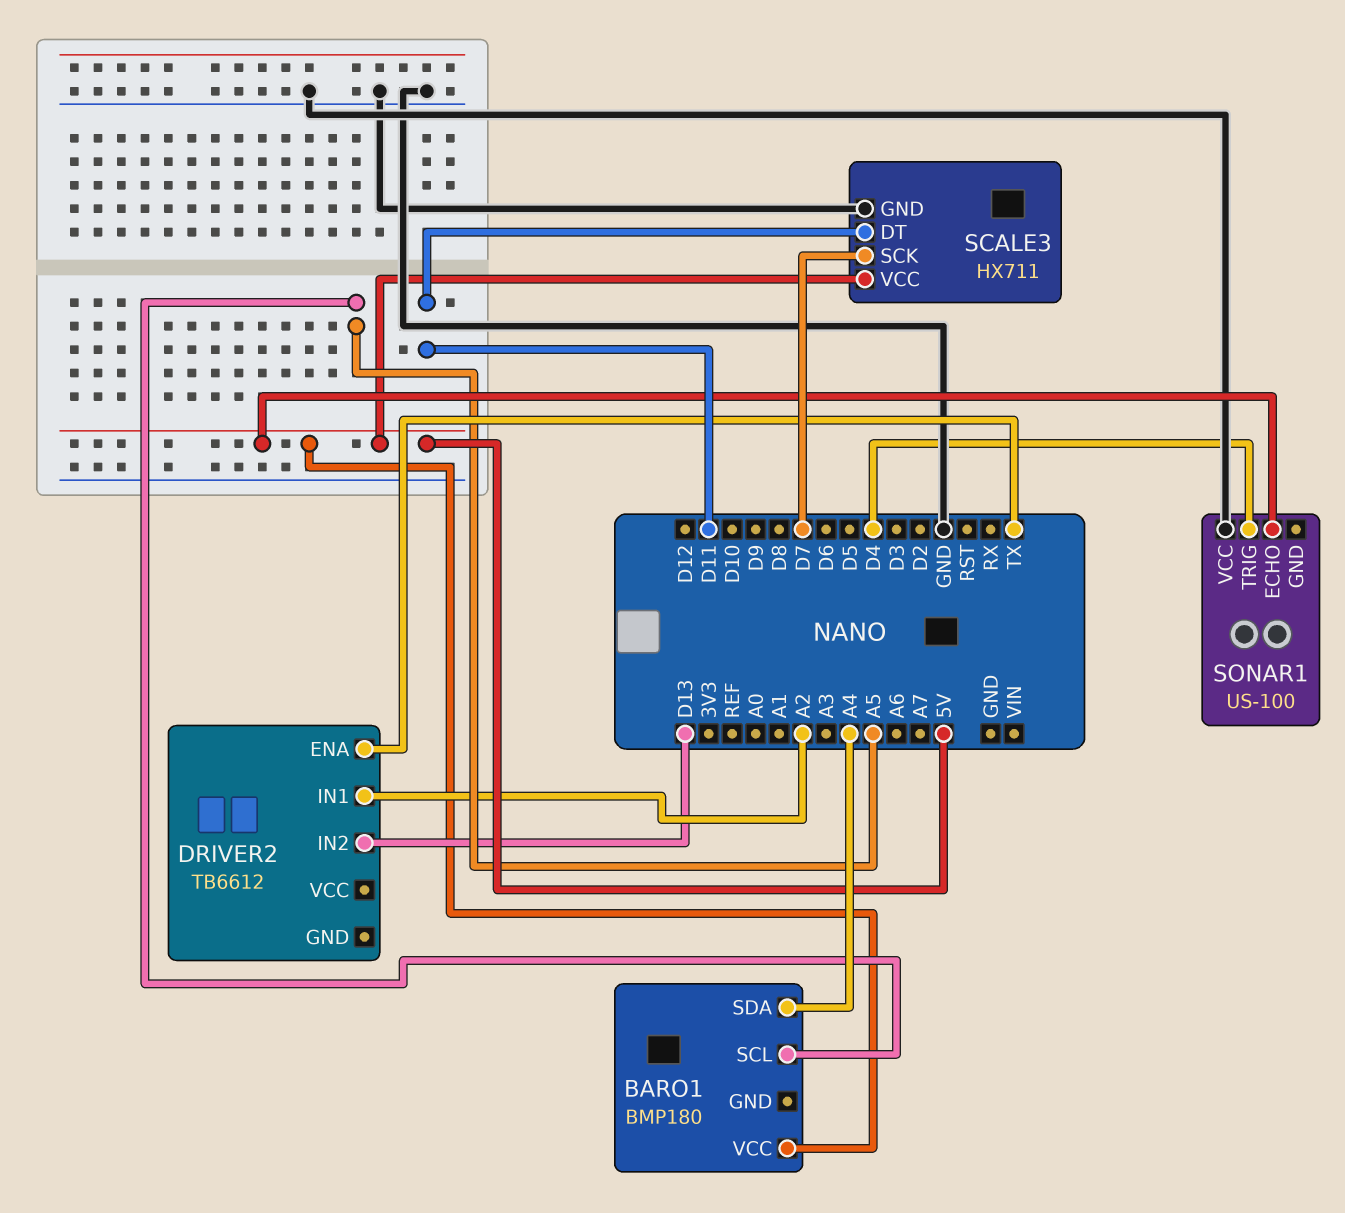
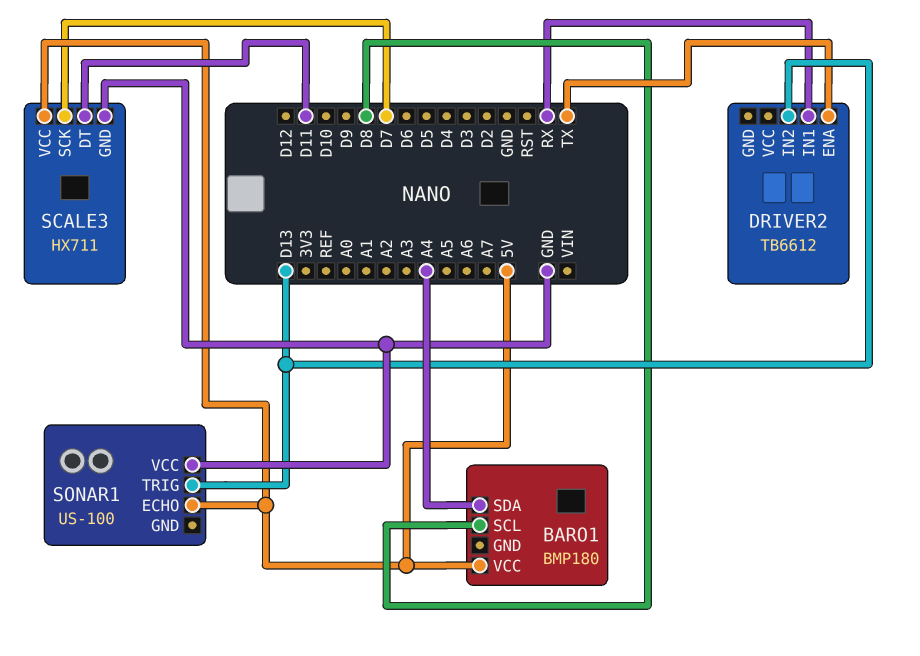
BARO1 pin SCL: A5 -> D8
DRIVER2 pin IN1: A2 -> RX
SONAR1 pin TRIG: D4 -> D13

